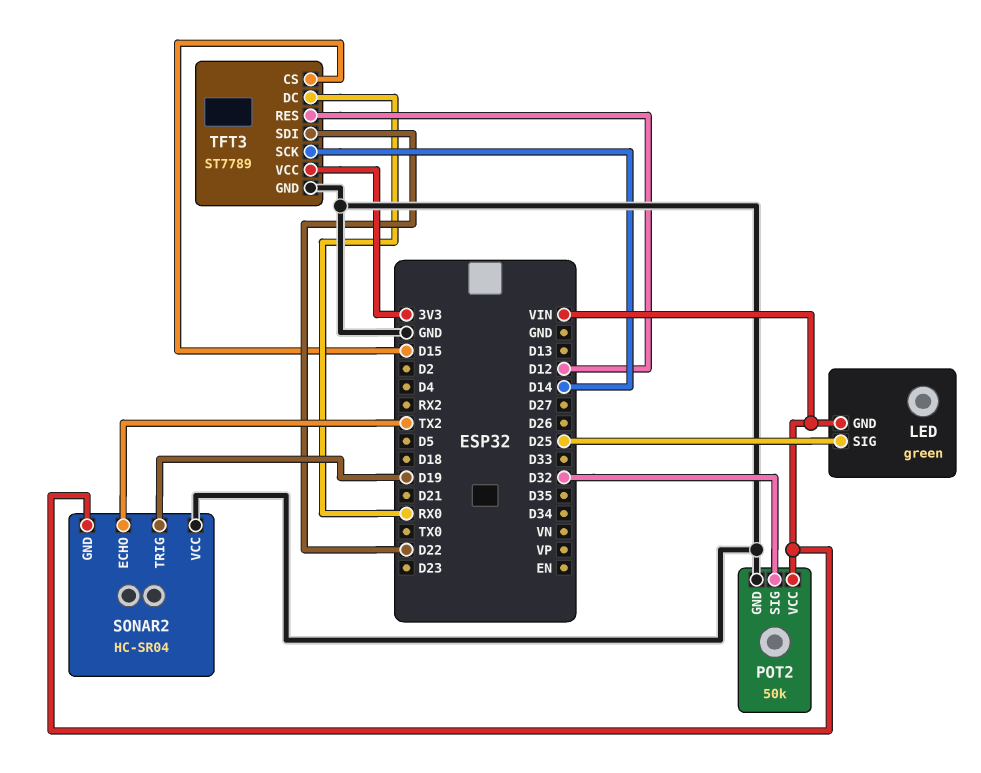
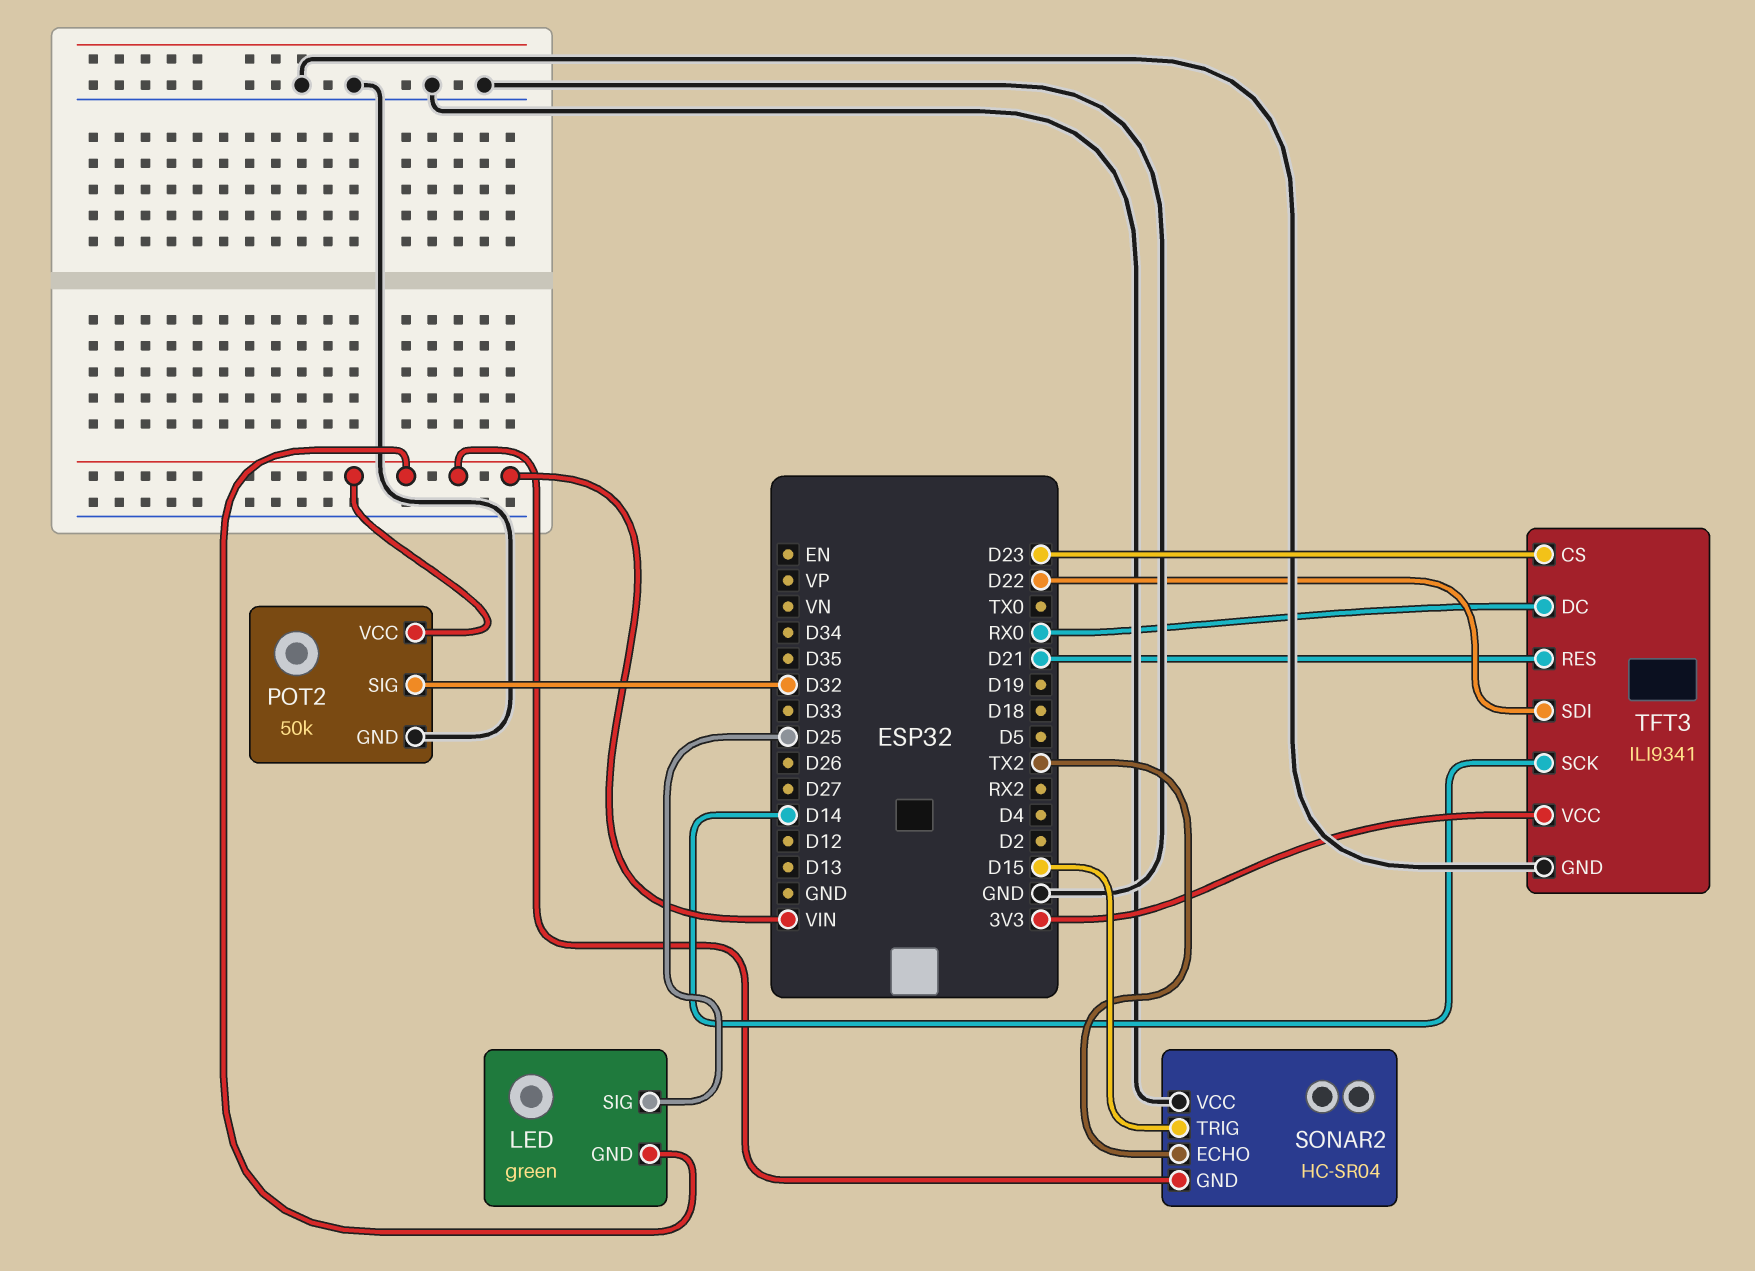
SONAR2 pin TRIG: D19 -> D15
TFT3: ST7789 -> ILI9341
TFT3 pin CS: D15 -> D23
TFT3 pin RES: D12 -> D21

